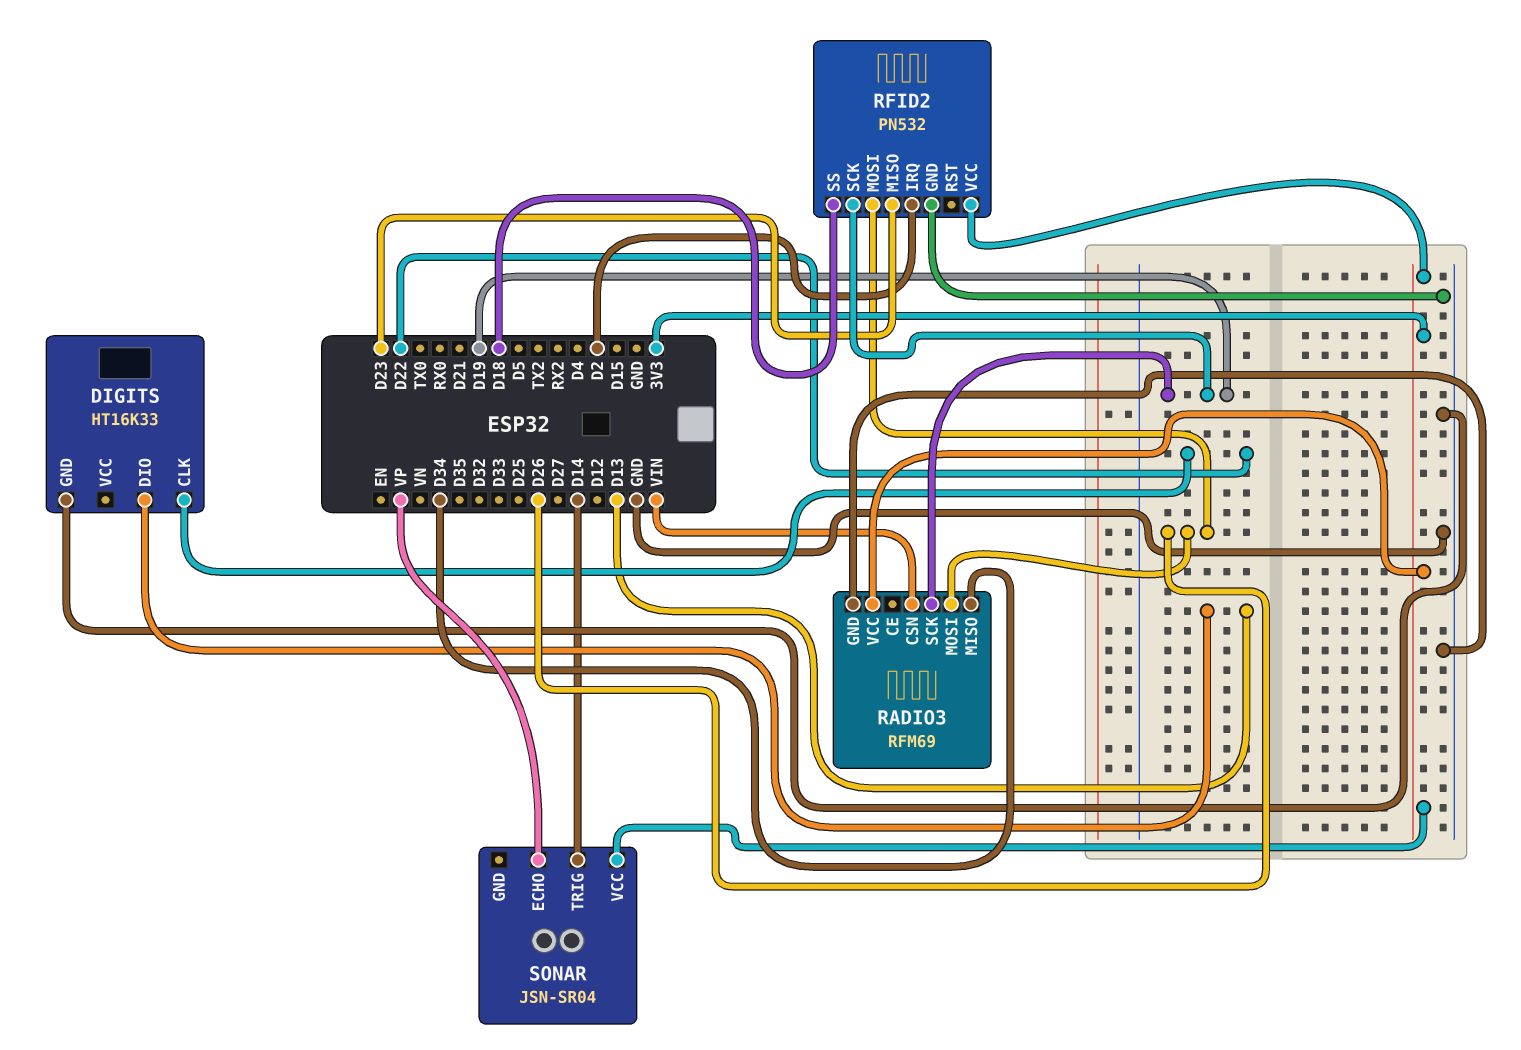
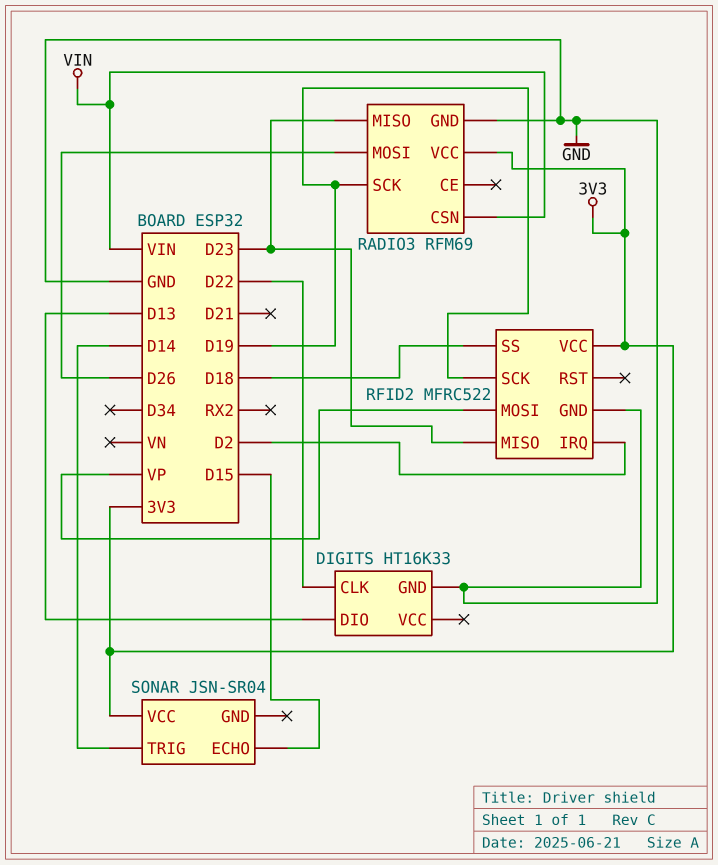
RADIO3 pin MISO: D34 -> D23
RFID2: PN532 -> MFRC522
RFID2 pin MOSI: D26 -> VP
SONAR pin ECHO: VP -> D15

